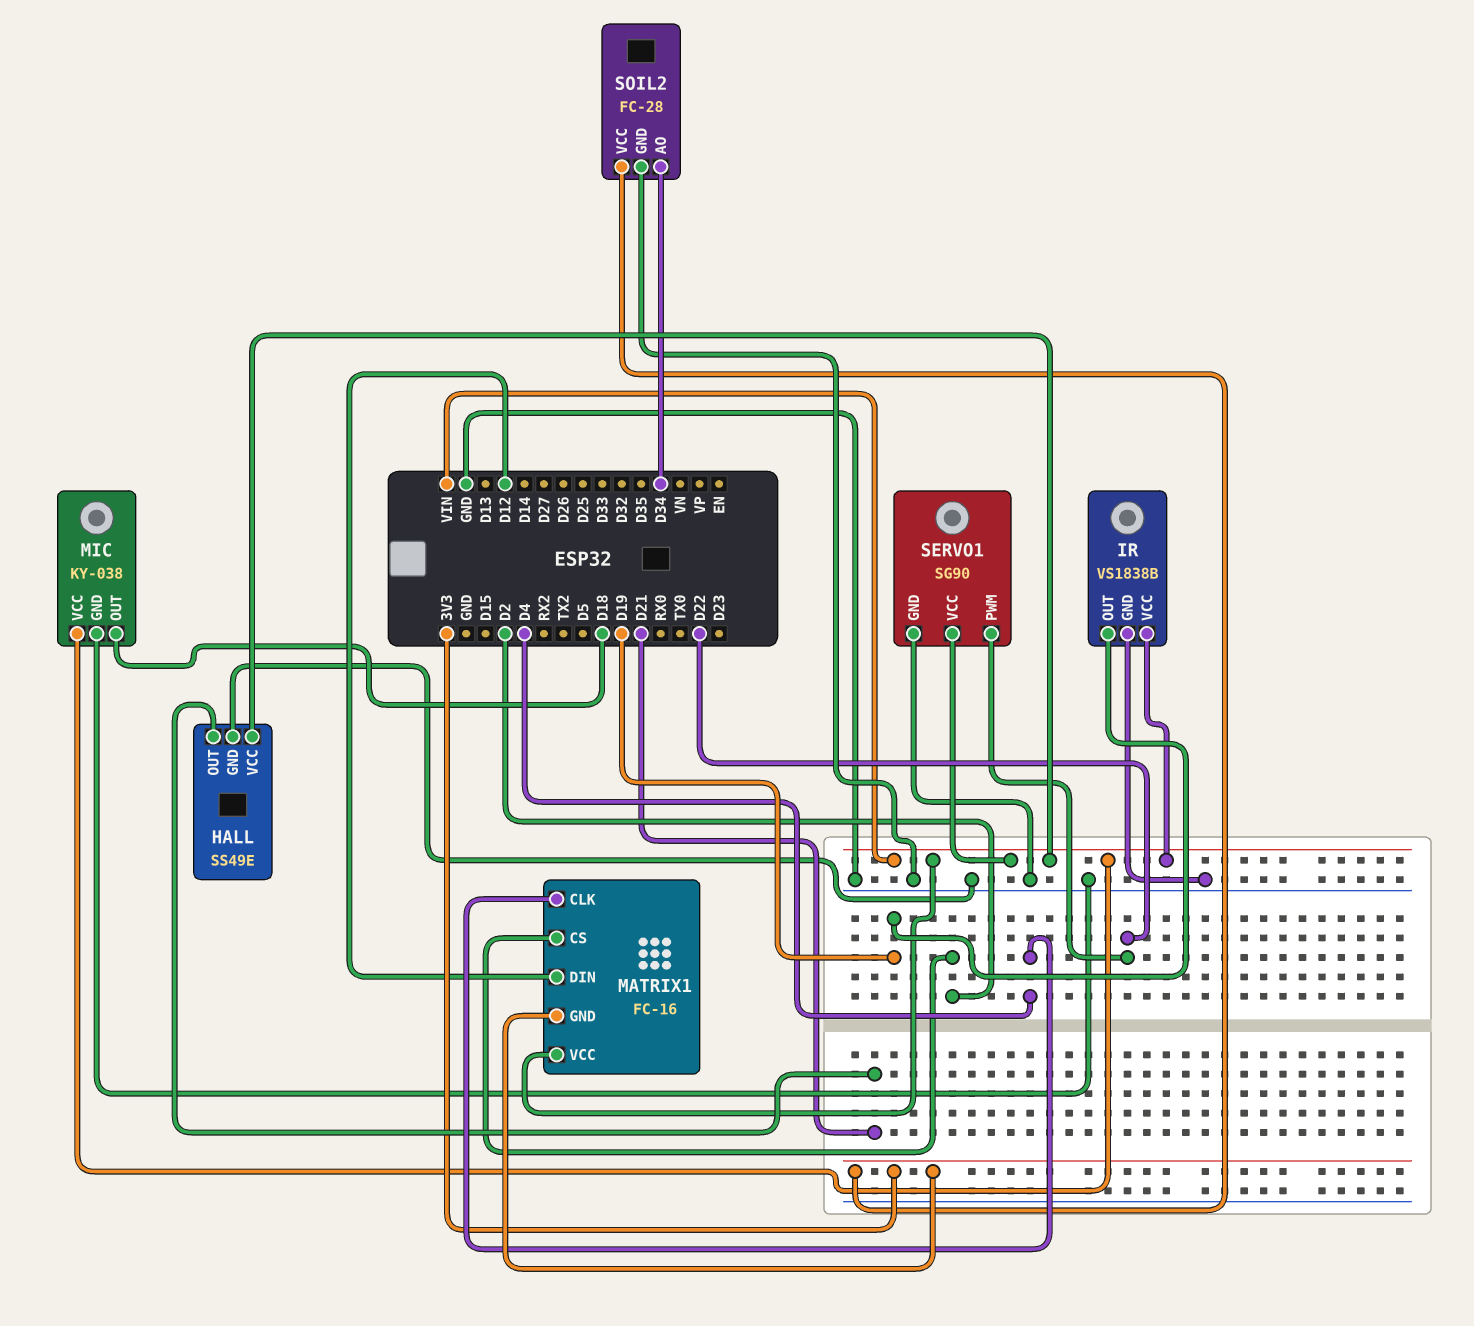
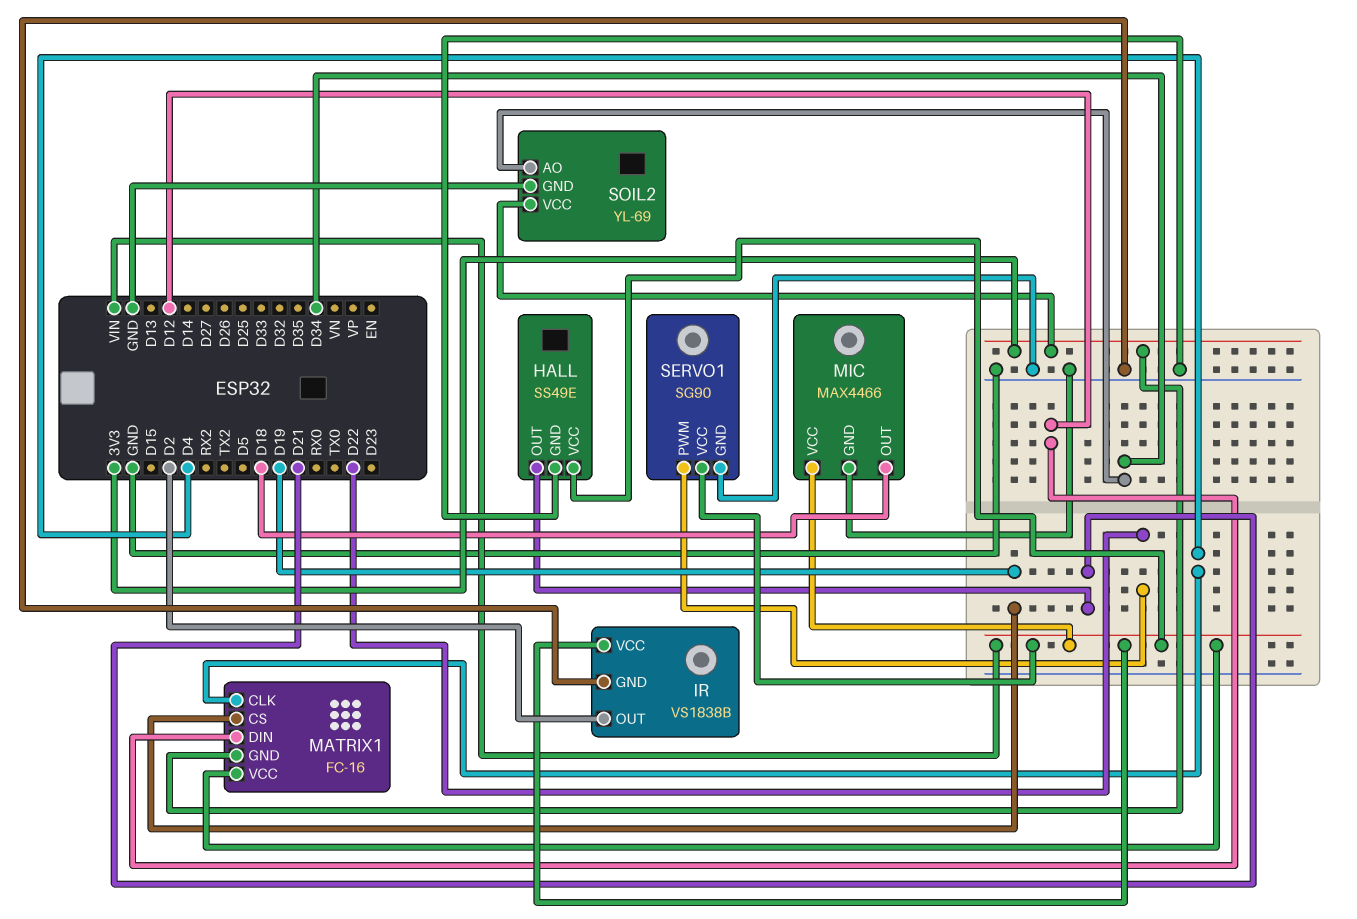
IR pin OUT: D19 -> D2
MATRIX1 pin CS: D2 -> D19
MIC: KY-038 -> MAX4466
SOIL2: FC-28 -> YL-69

